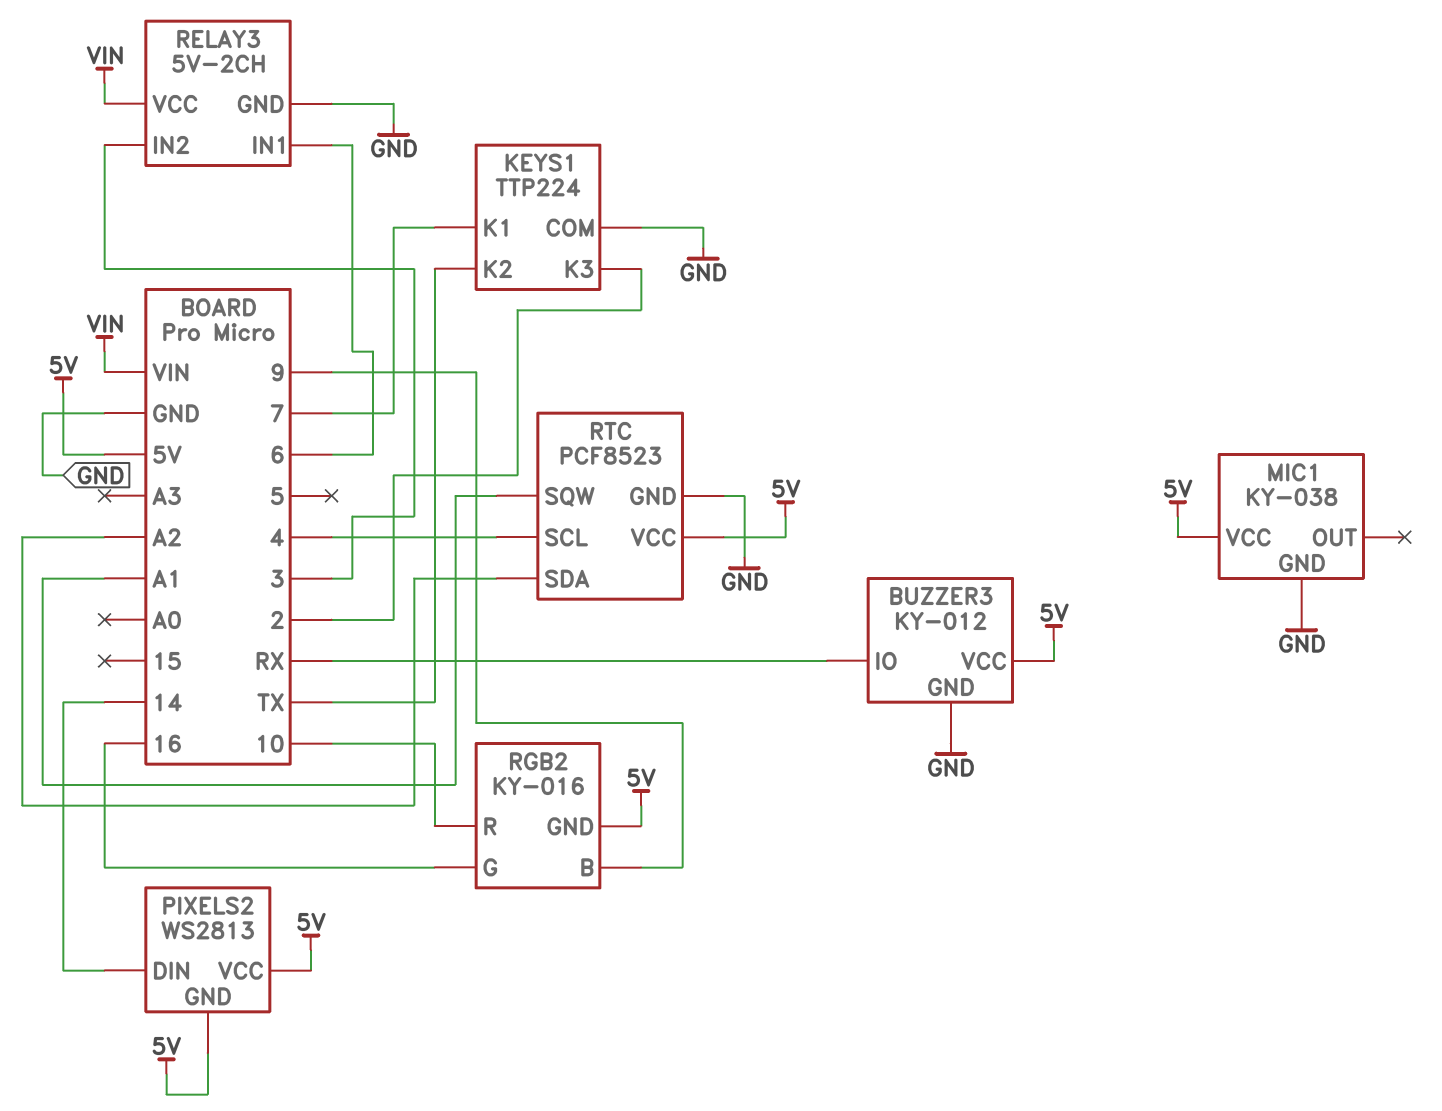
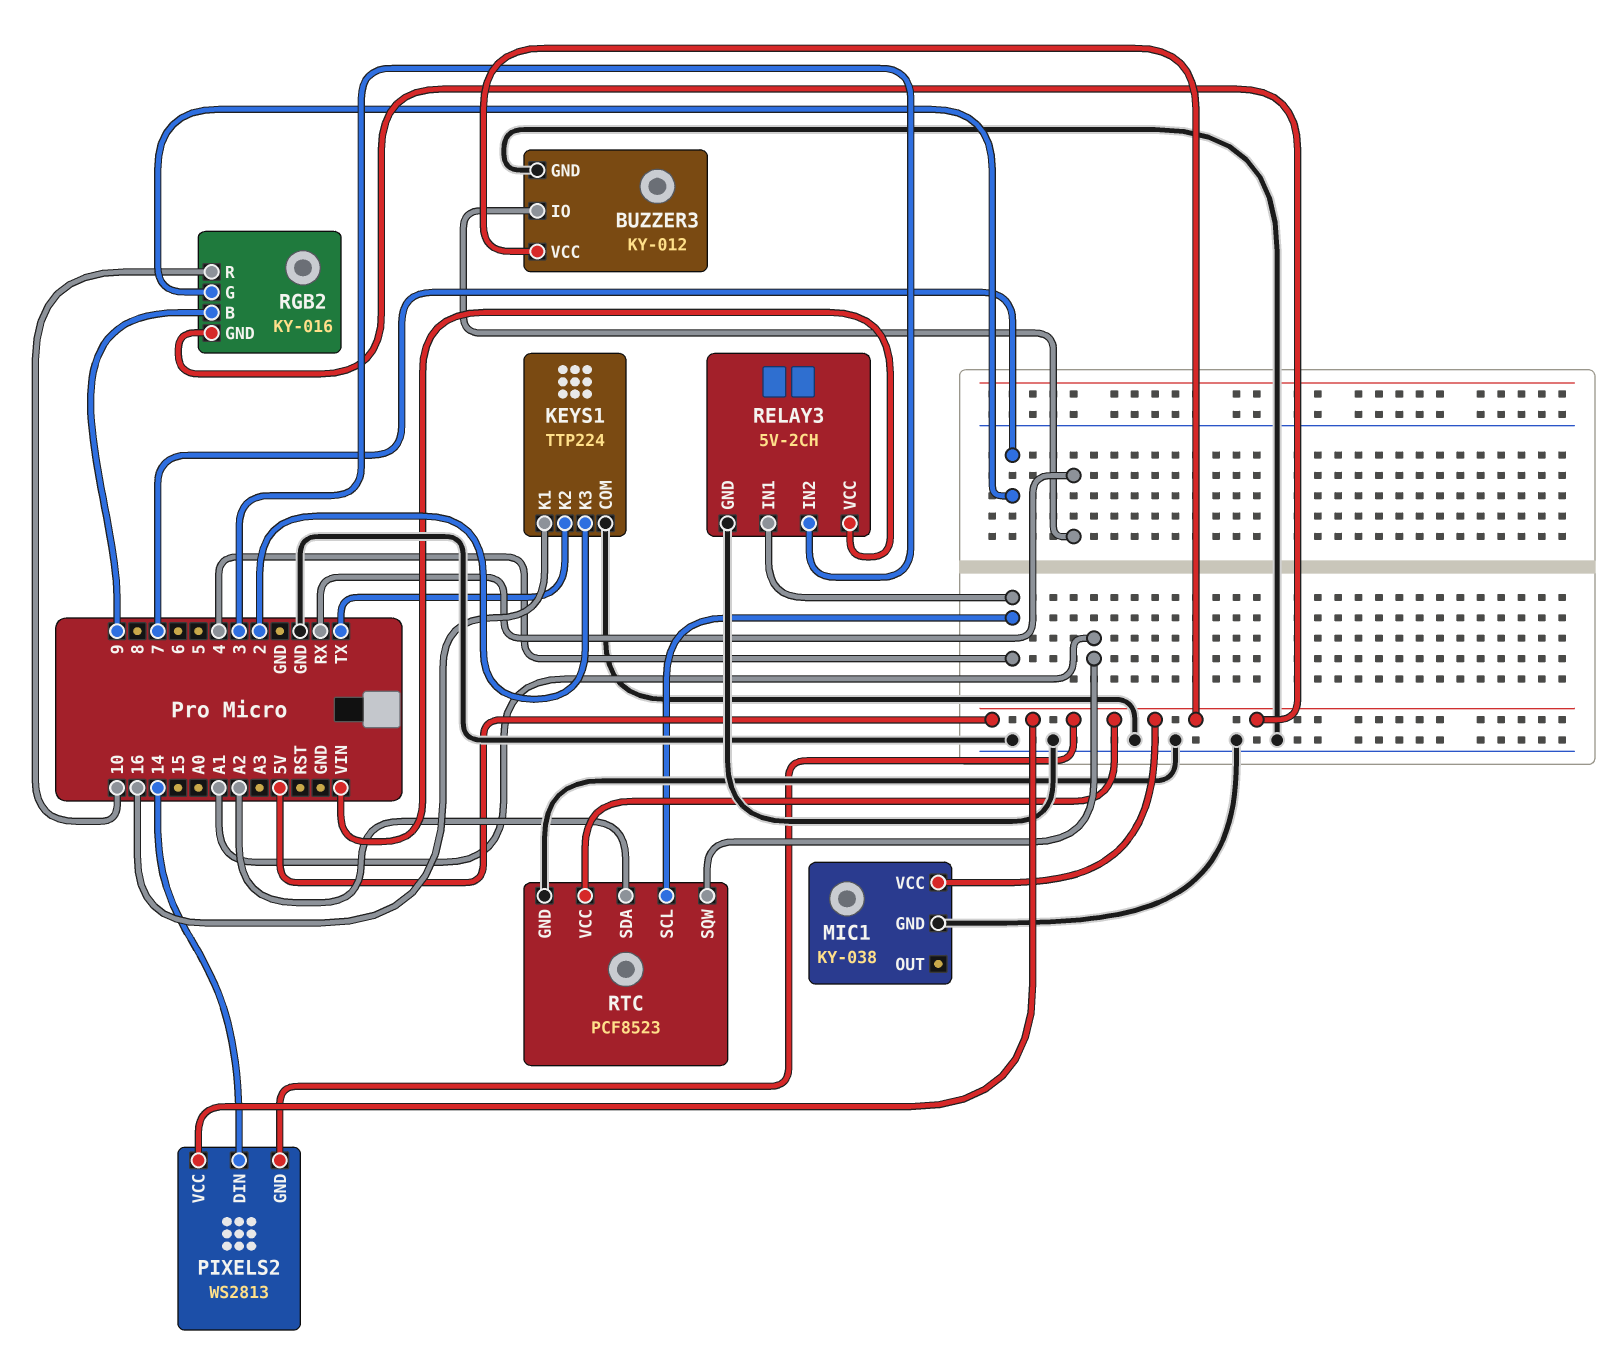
KEYS1 pin K1: 7 -> 16
RELAY3 pin IN1: 6 -> 4
RGB2 pin G: 16 -> 7

